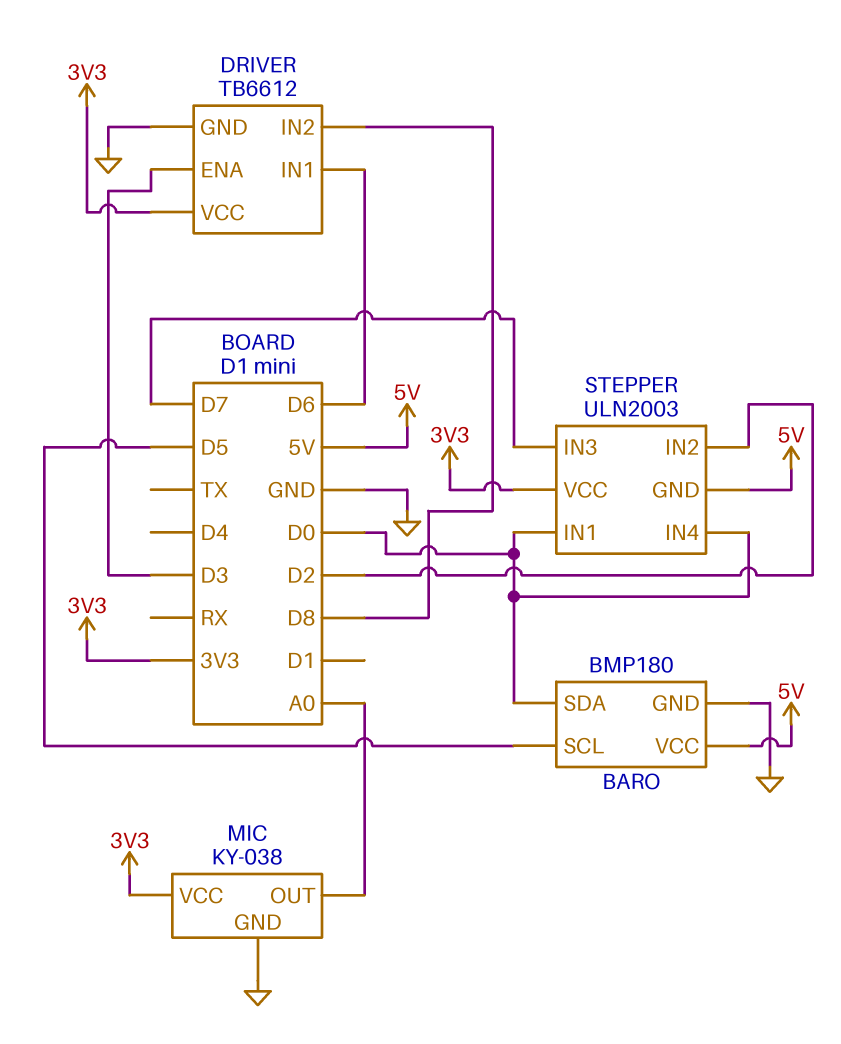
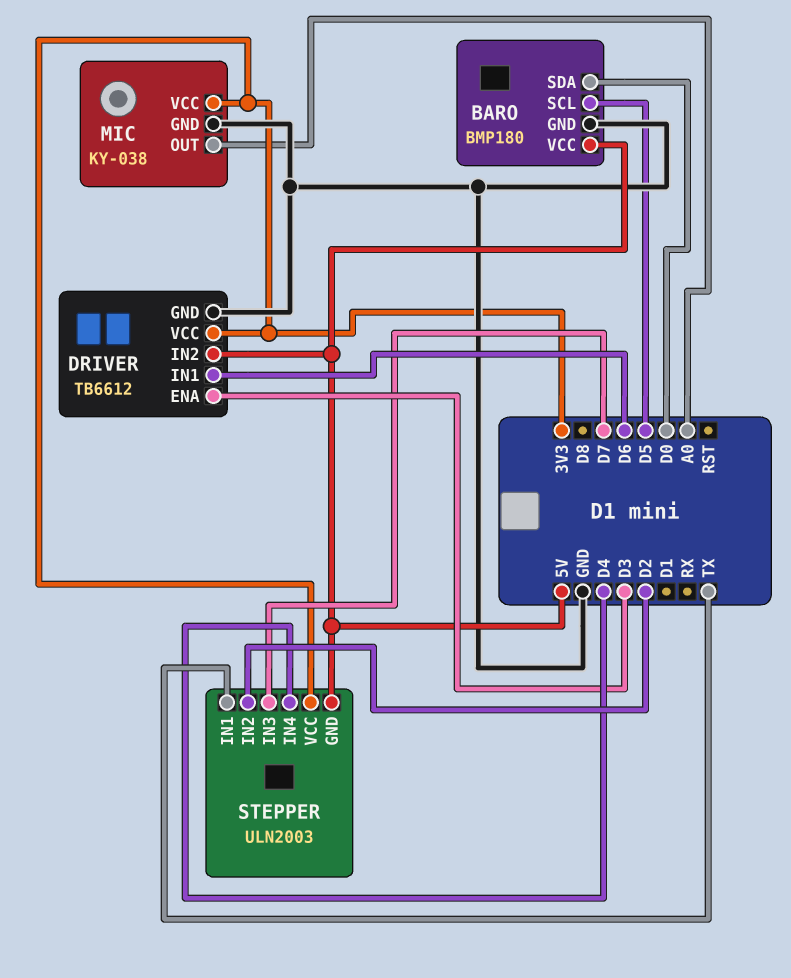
DRIVER pin IN2: D8 -> 5V
STEPPER pin IN1: D0 -> TX
STEPPER pin IN4: D0 -> D4

